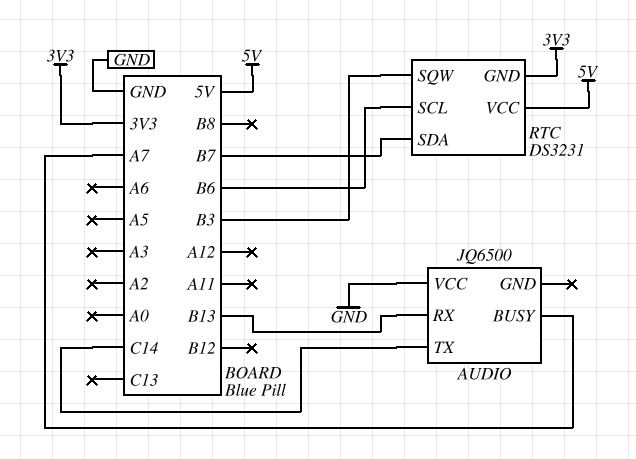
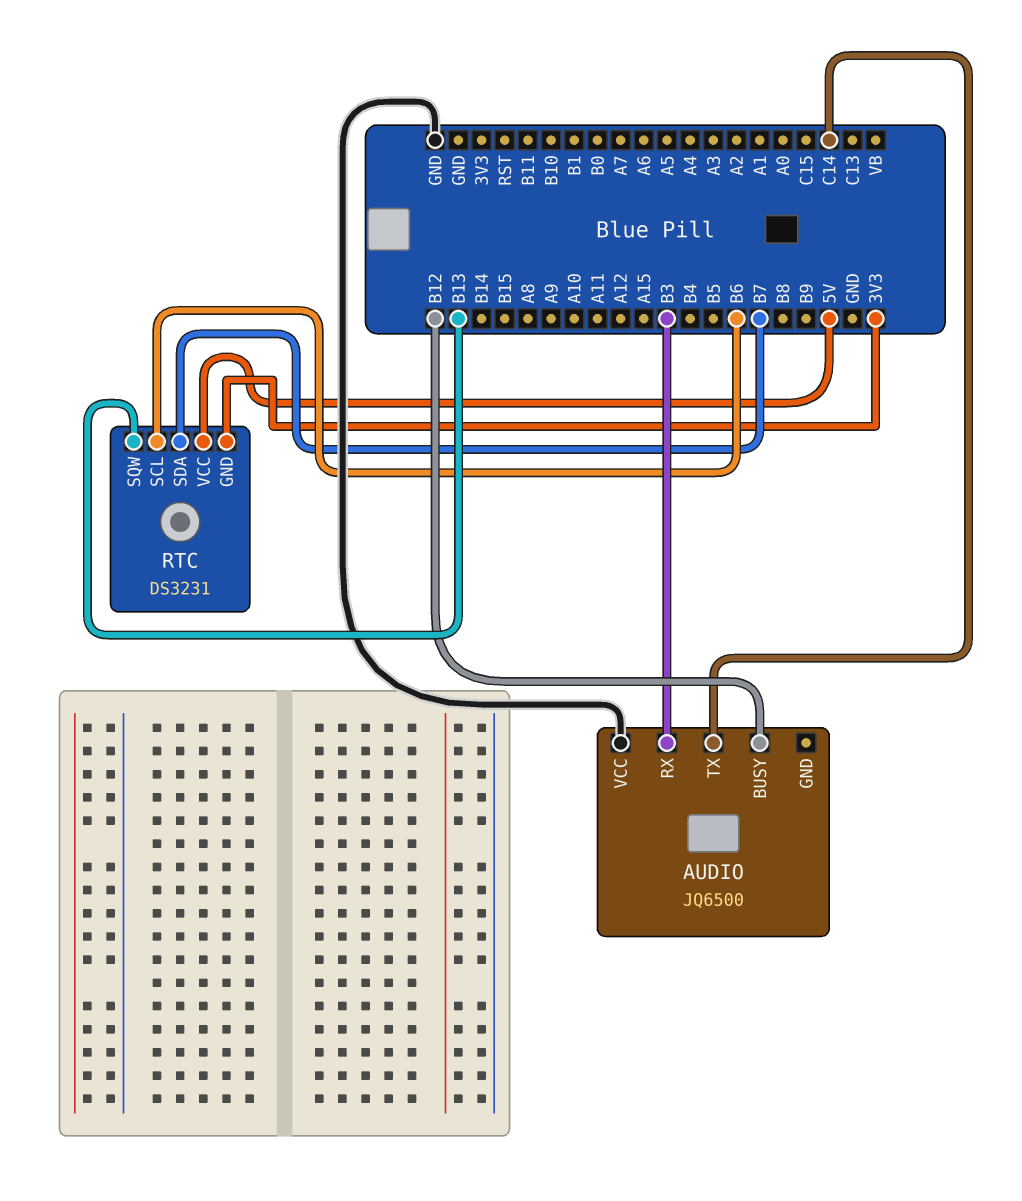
AUDIO pin BUSY: A7 -> B12
AUDIO pin RX: B13 -> B3
RTC pin SQW: B3 -> B13

